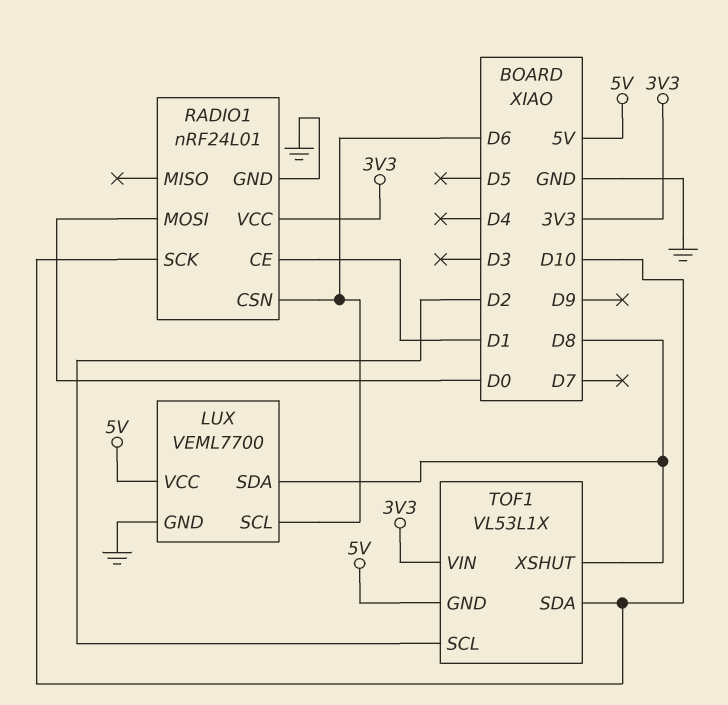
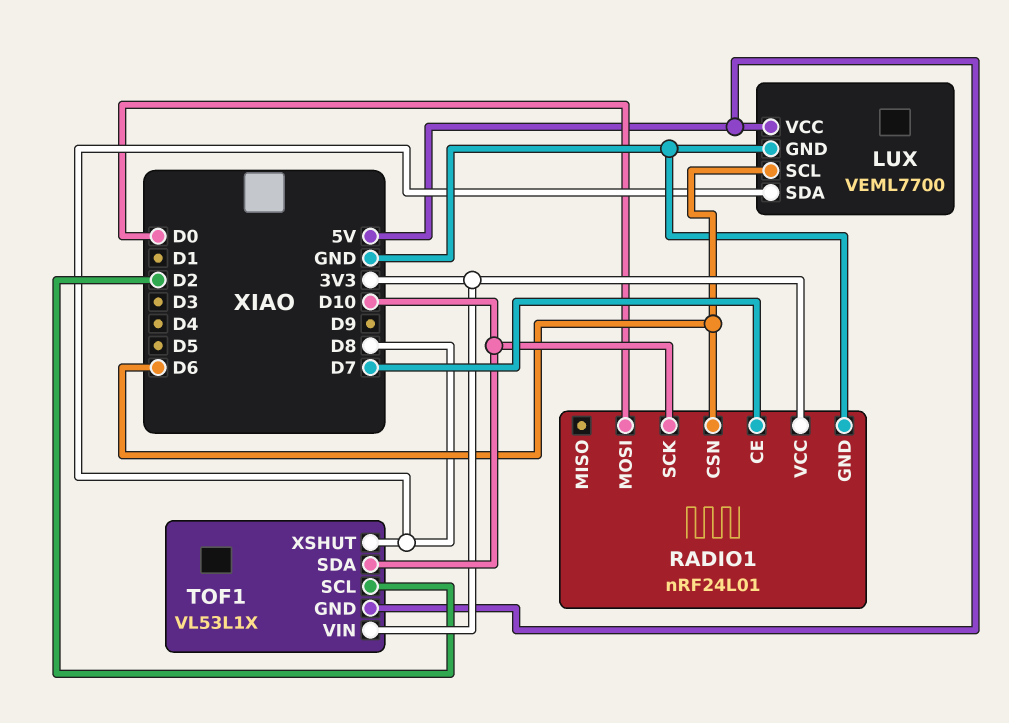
RADIO1 pin CE: D1 -> D7

